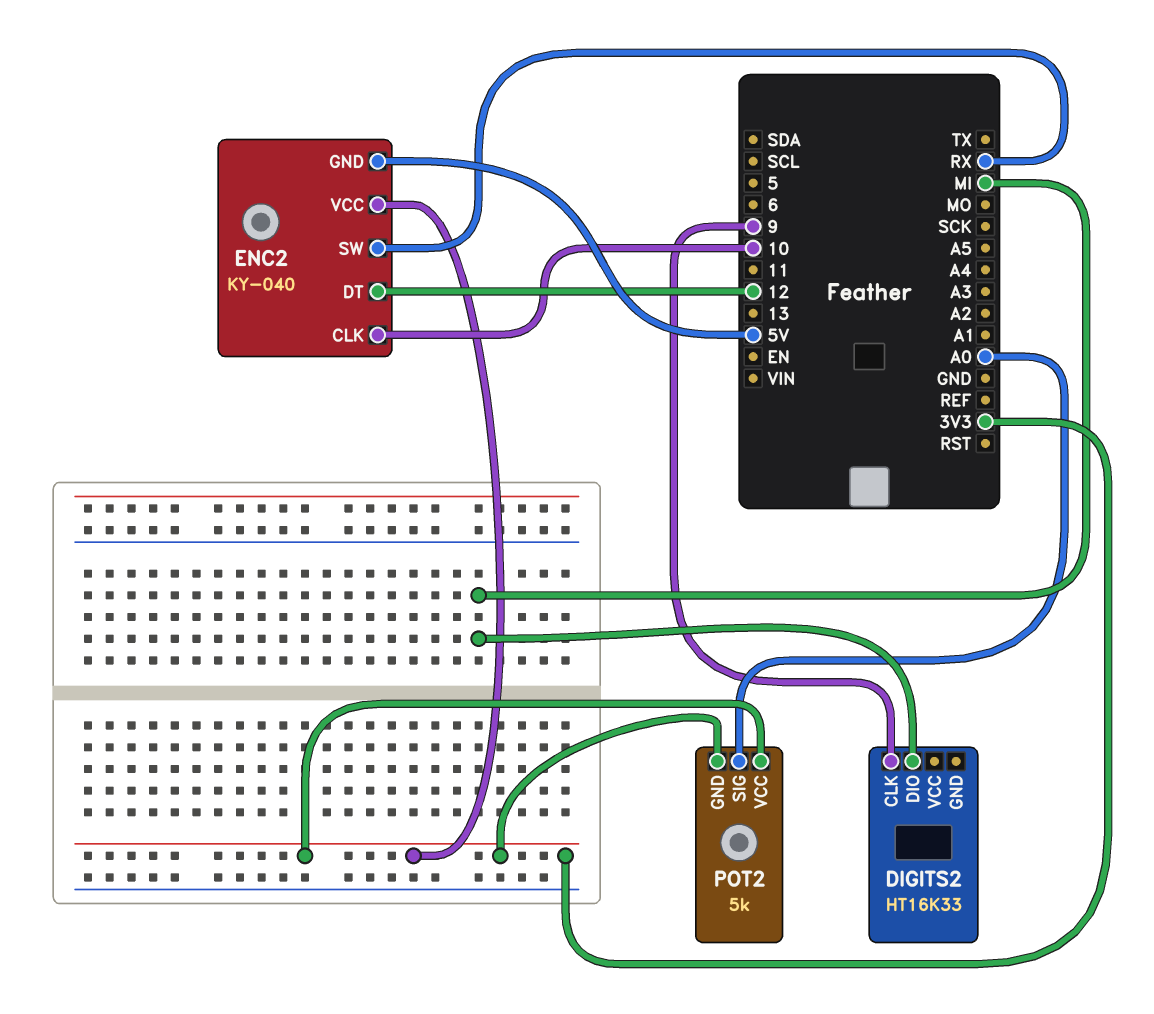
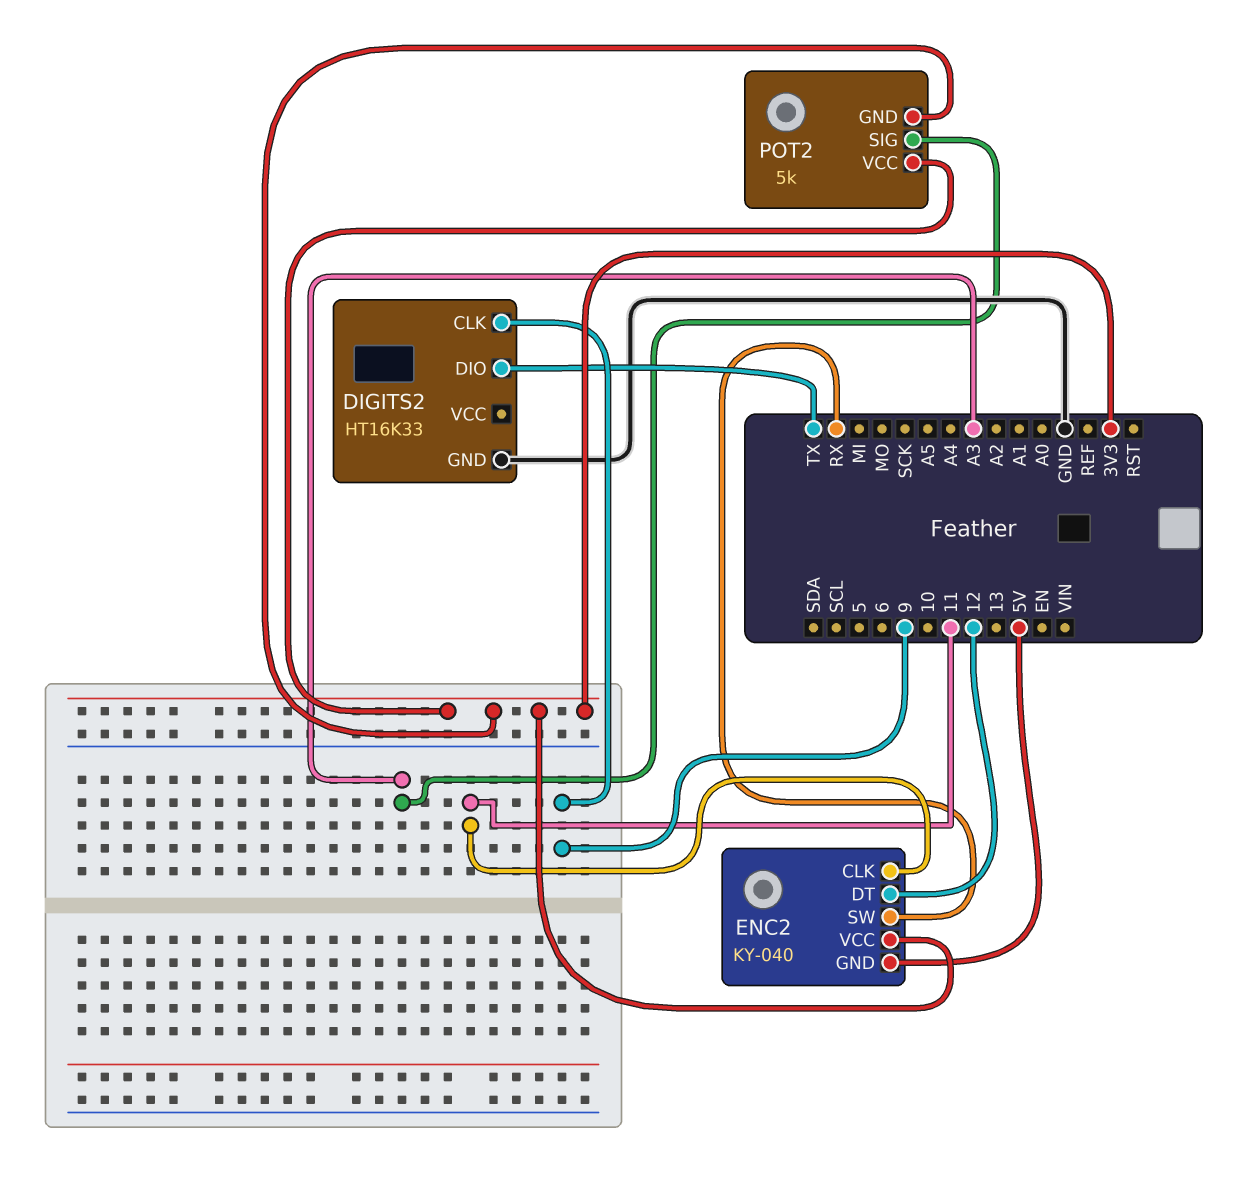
DIGITS2 pin DIO: MI -> TX
DIGITS2 pin GND: none -> GND
ENC2 pin CLK: 10 -> 11
POT2 pin SIG: A0 -> A3

